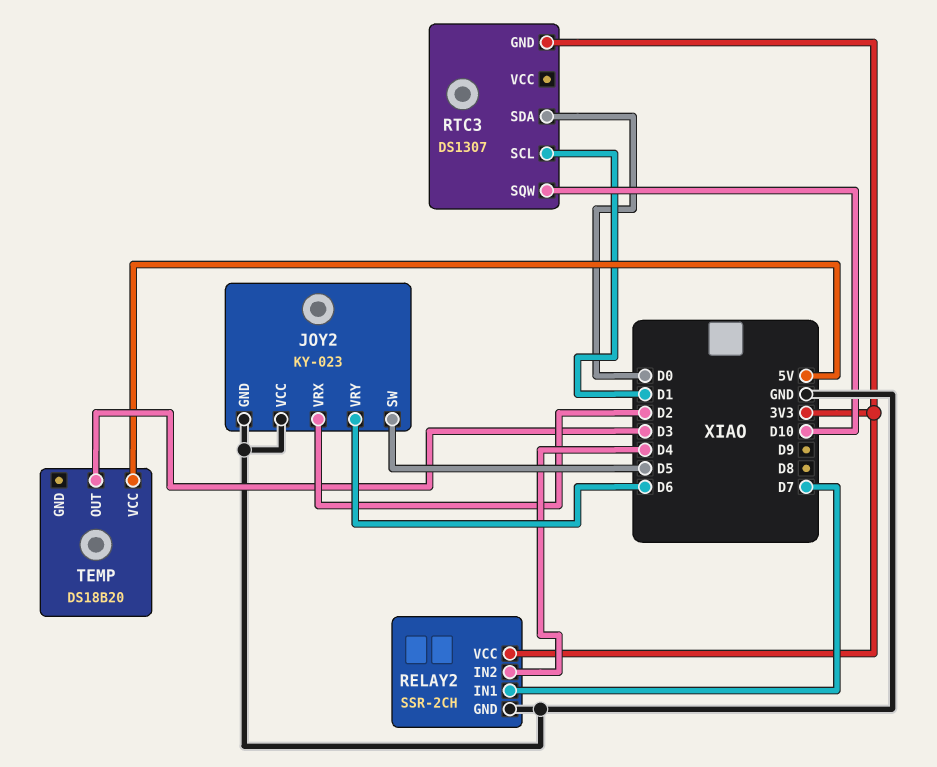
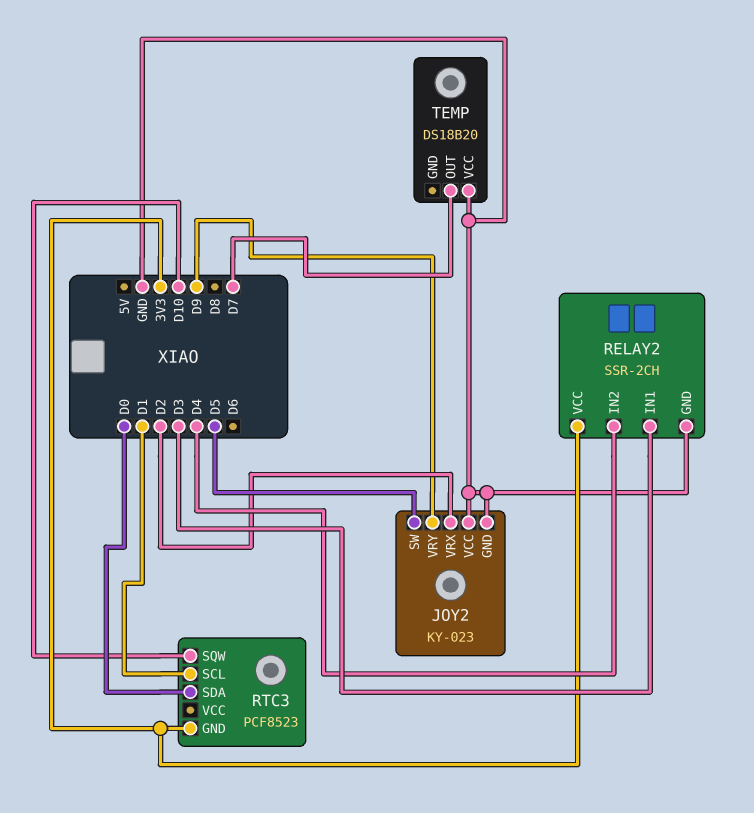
JOY2 pin VRY: D6 -> D9
RELAY2 pin IN1: D7 -> D3
RTC3: DS1307 -> PCF8523
TEMP pin OUT: D3 -> D7
TEMP pin VCC: 5V -> GND

